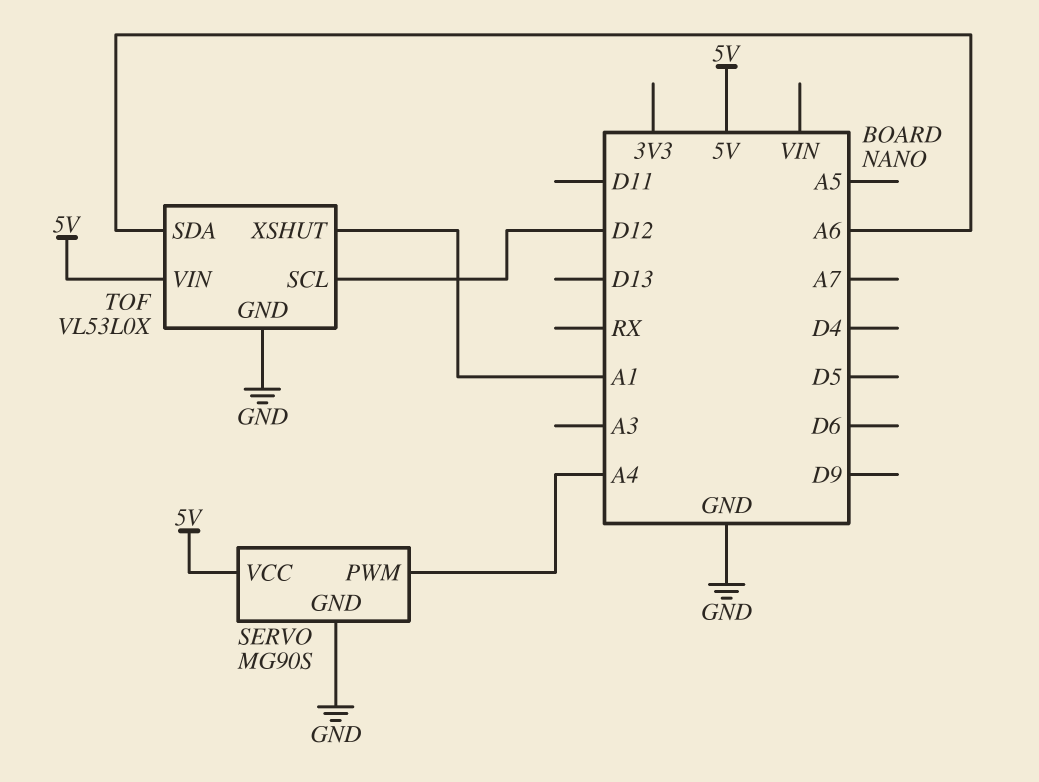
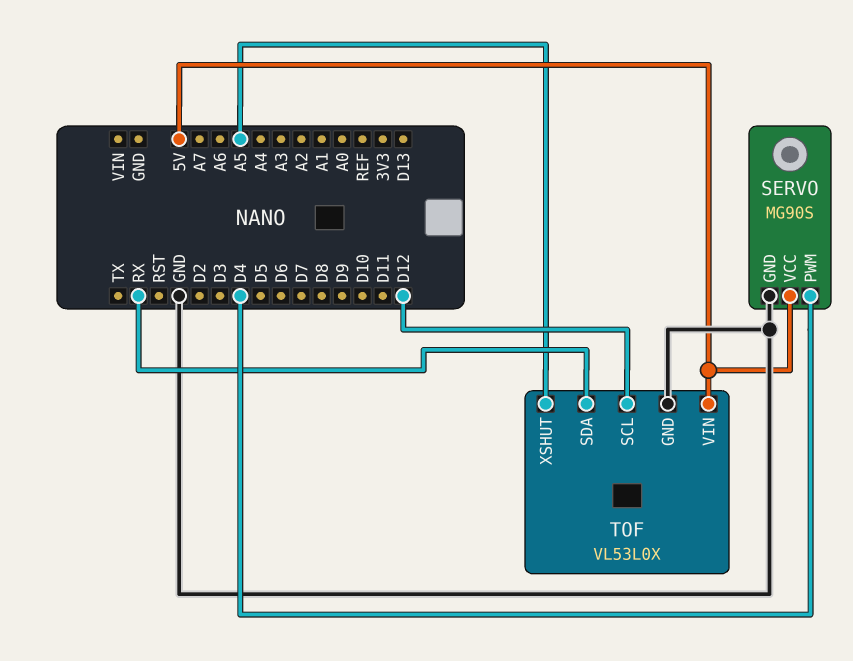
SERVO pin PWM: A4 -> D4
TOF pin SDA: A6 -> RX
TOF pin XSHUT: A1 -> A5

